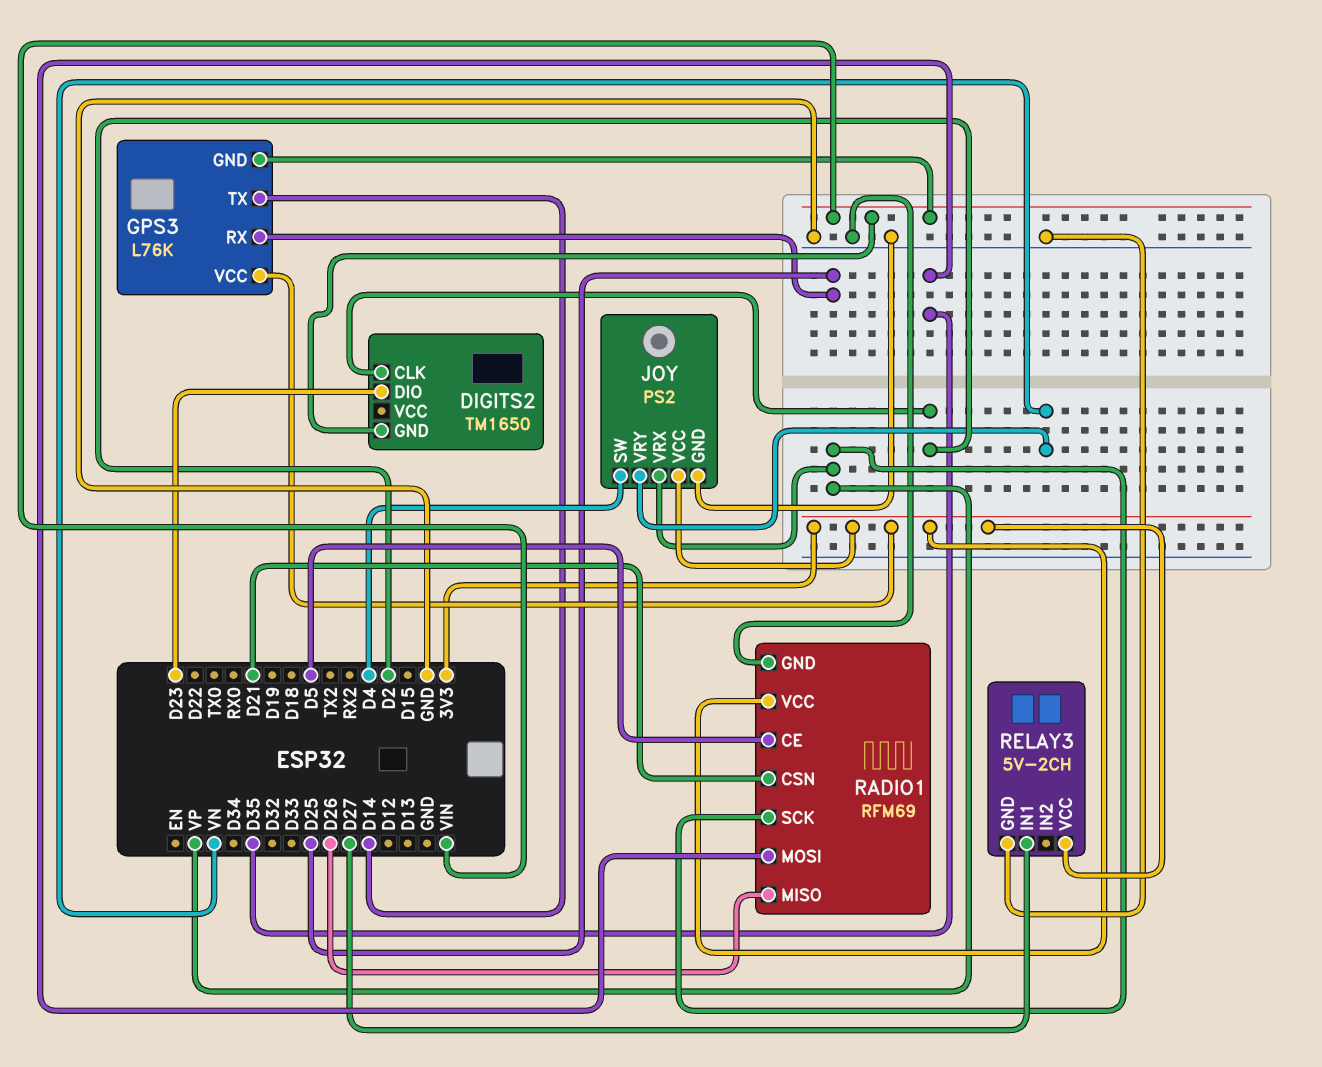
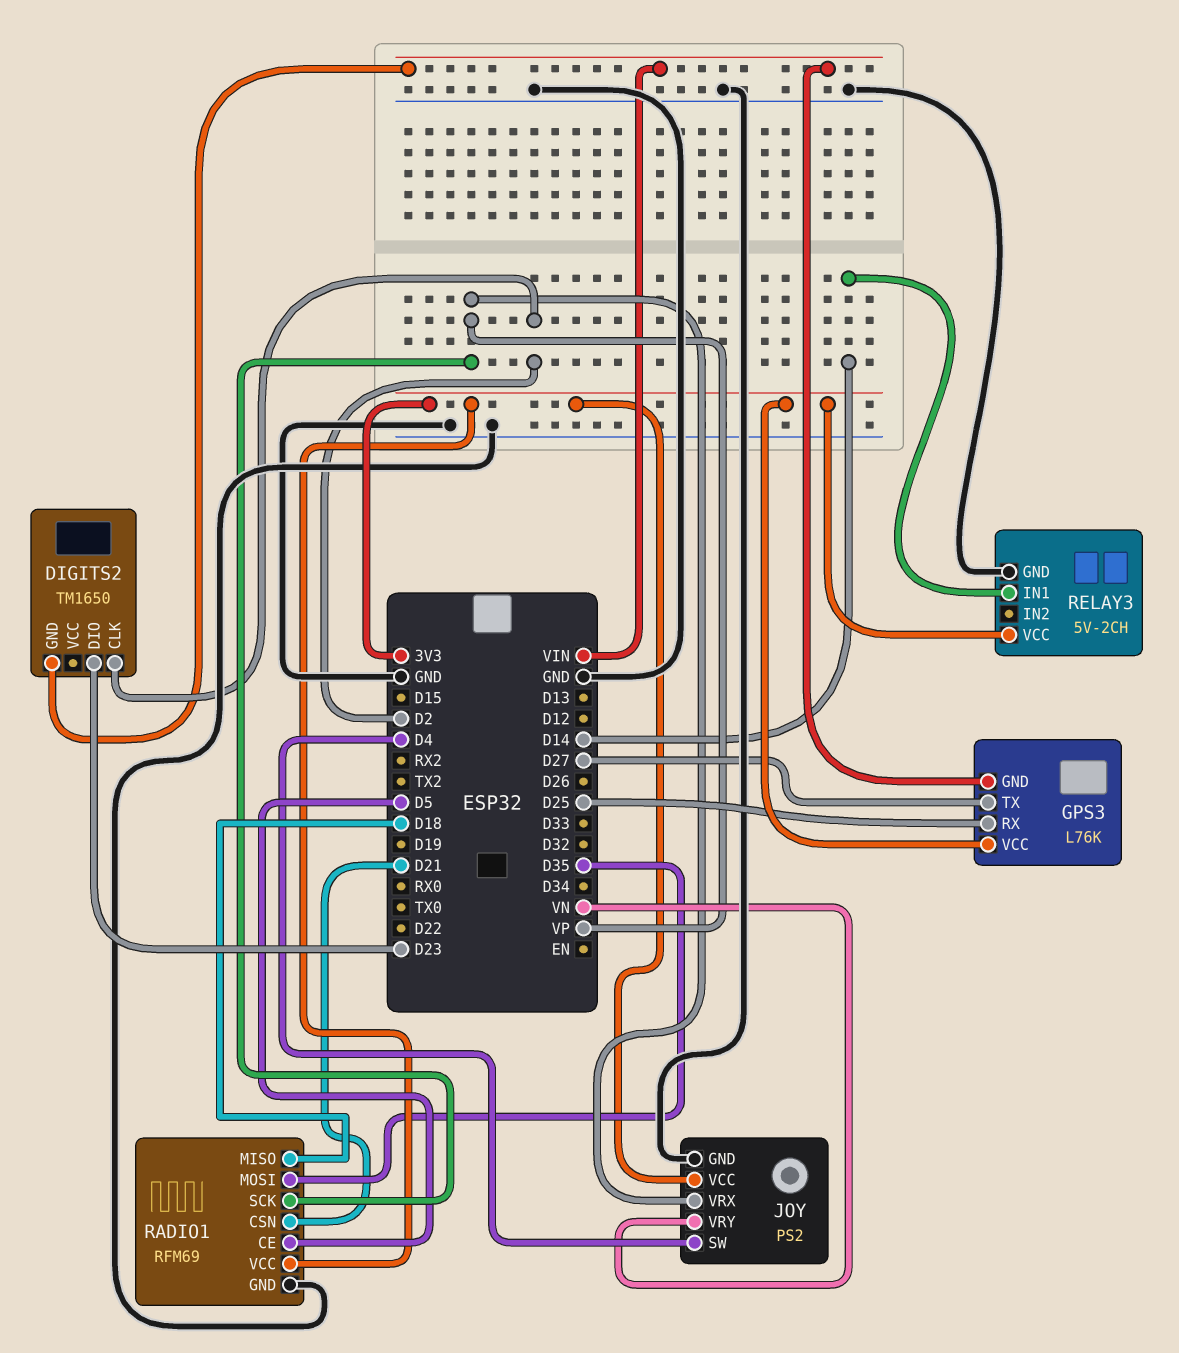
GPS3 pin TX: D14 -> D27
RADIO1 pin MISO: D26 -> D18
RELAY3 pin IN1: D27 -> D14

